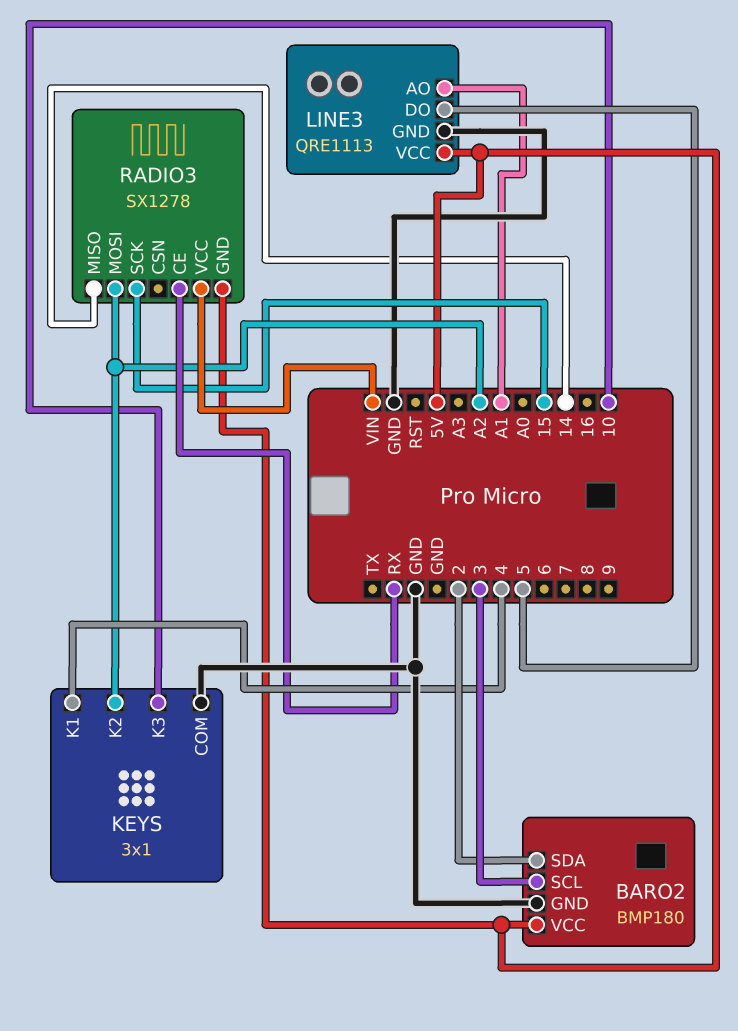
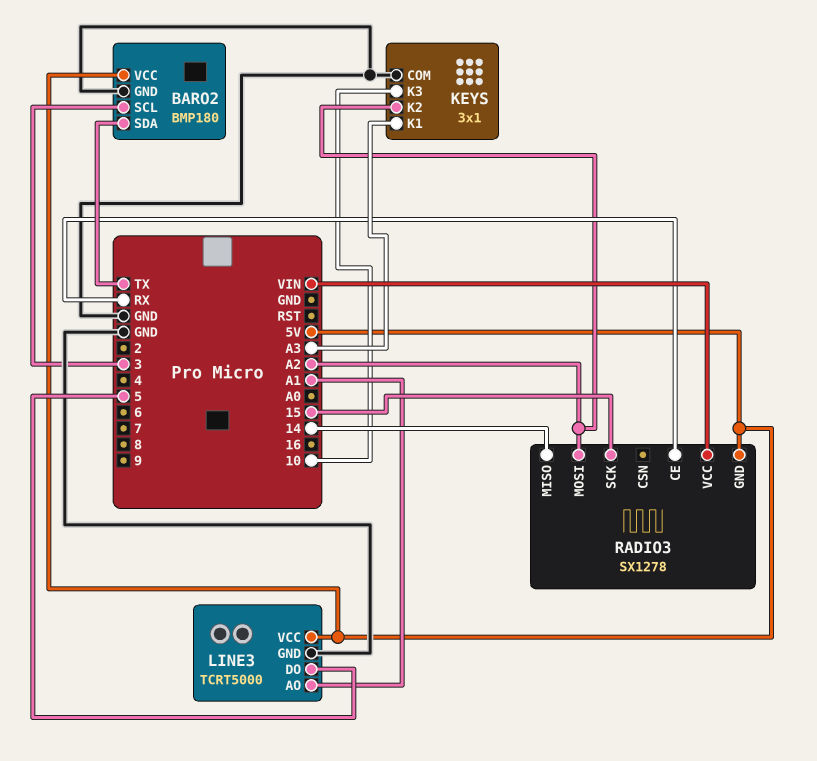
BARO2 pin SDA: 2 -> TX
KEYS pin K1: 4 -> A3
LINE3: QRE1113 -> TCRT5000

